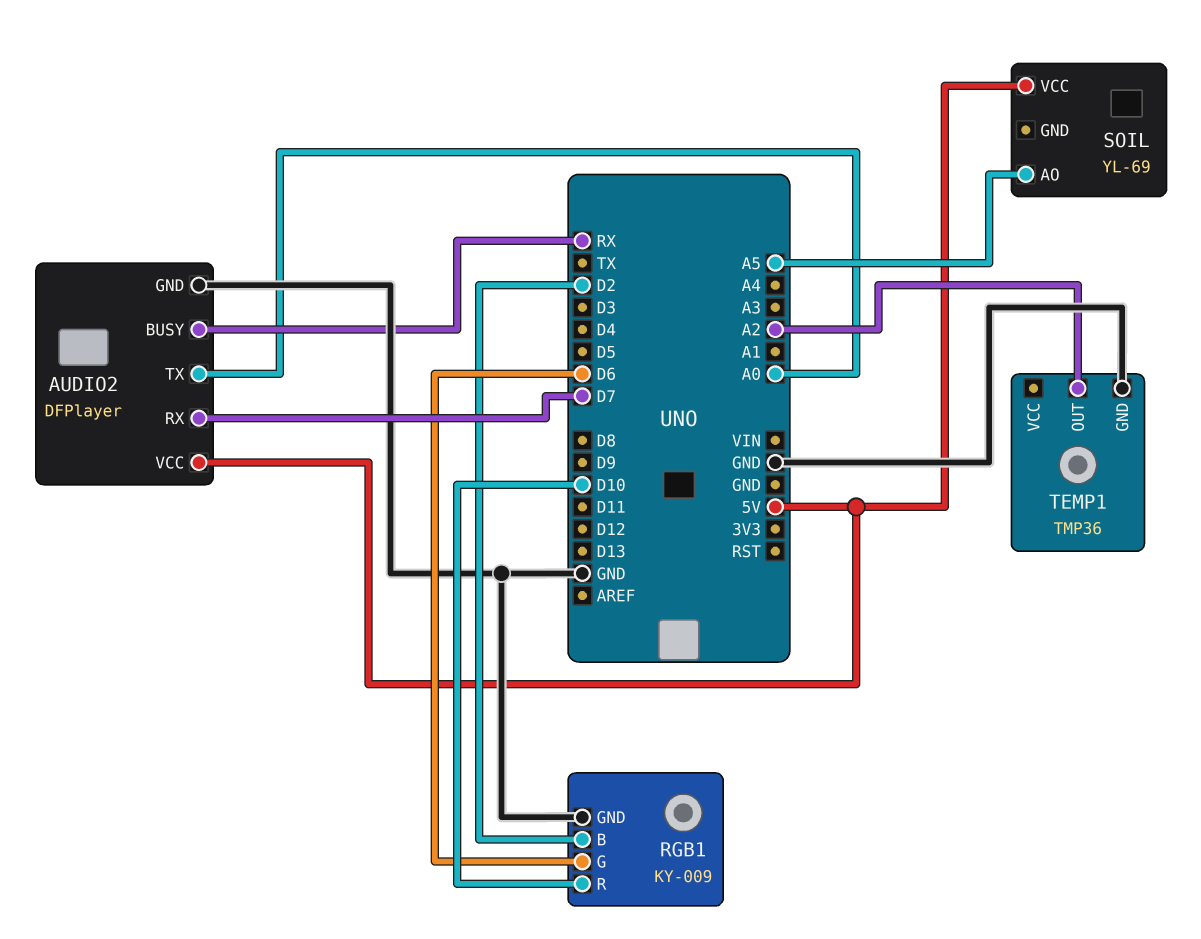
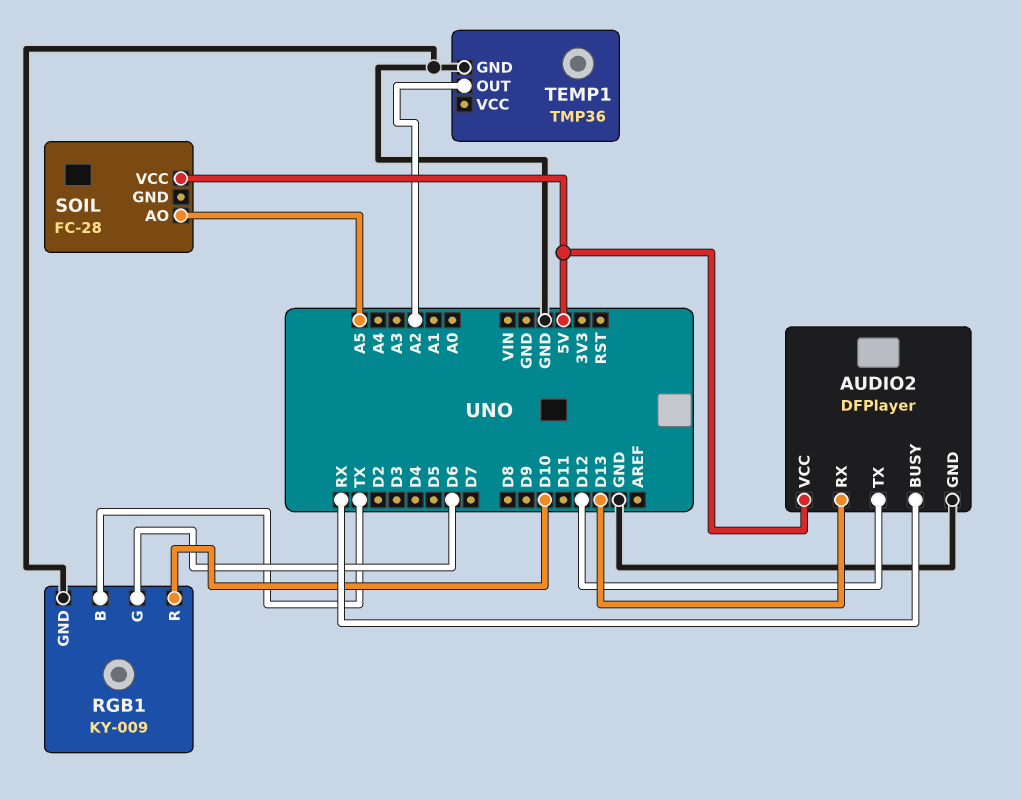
AUDIO2 pin RX: D7 -> D13
AUDIO2 pin TX: A0 -> D12
RGB1 pin B: D2 -> TX
SOIL: YL-69 -> FC-28

